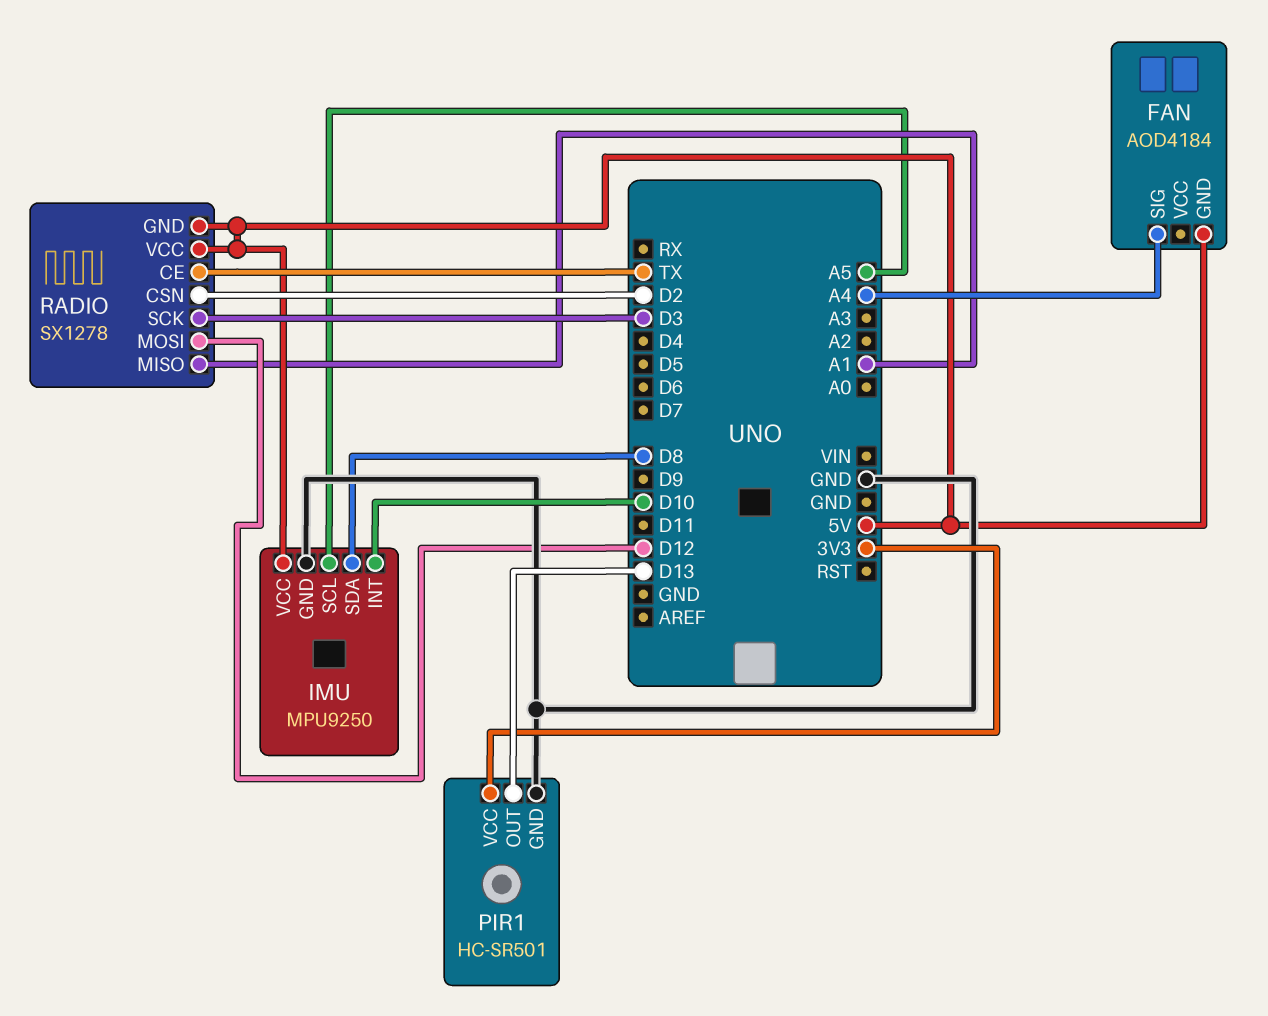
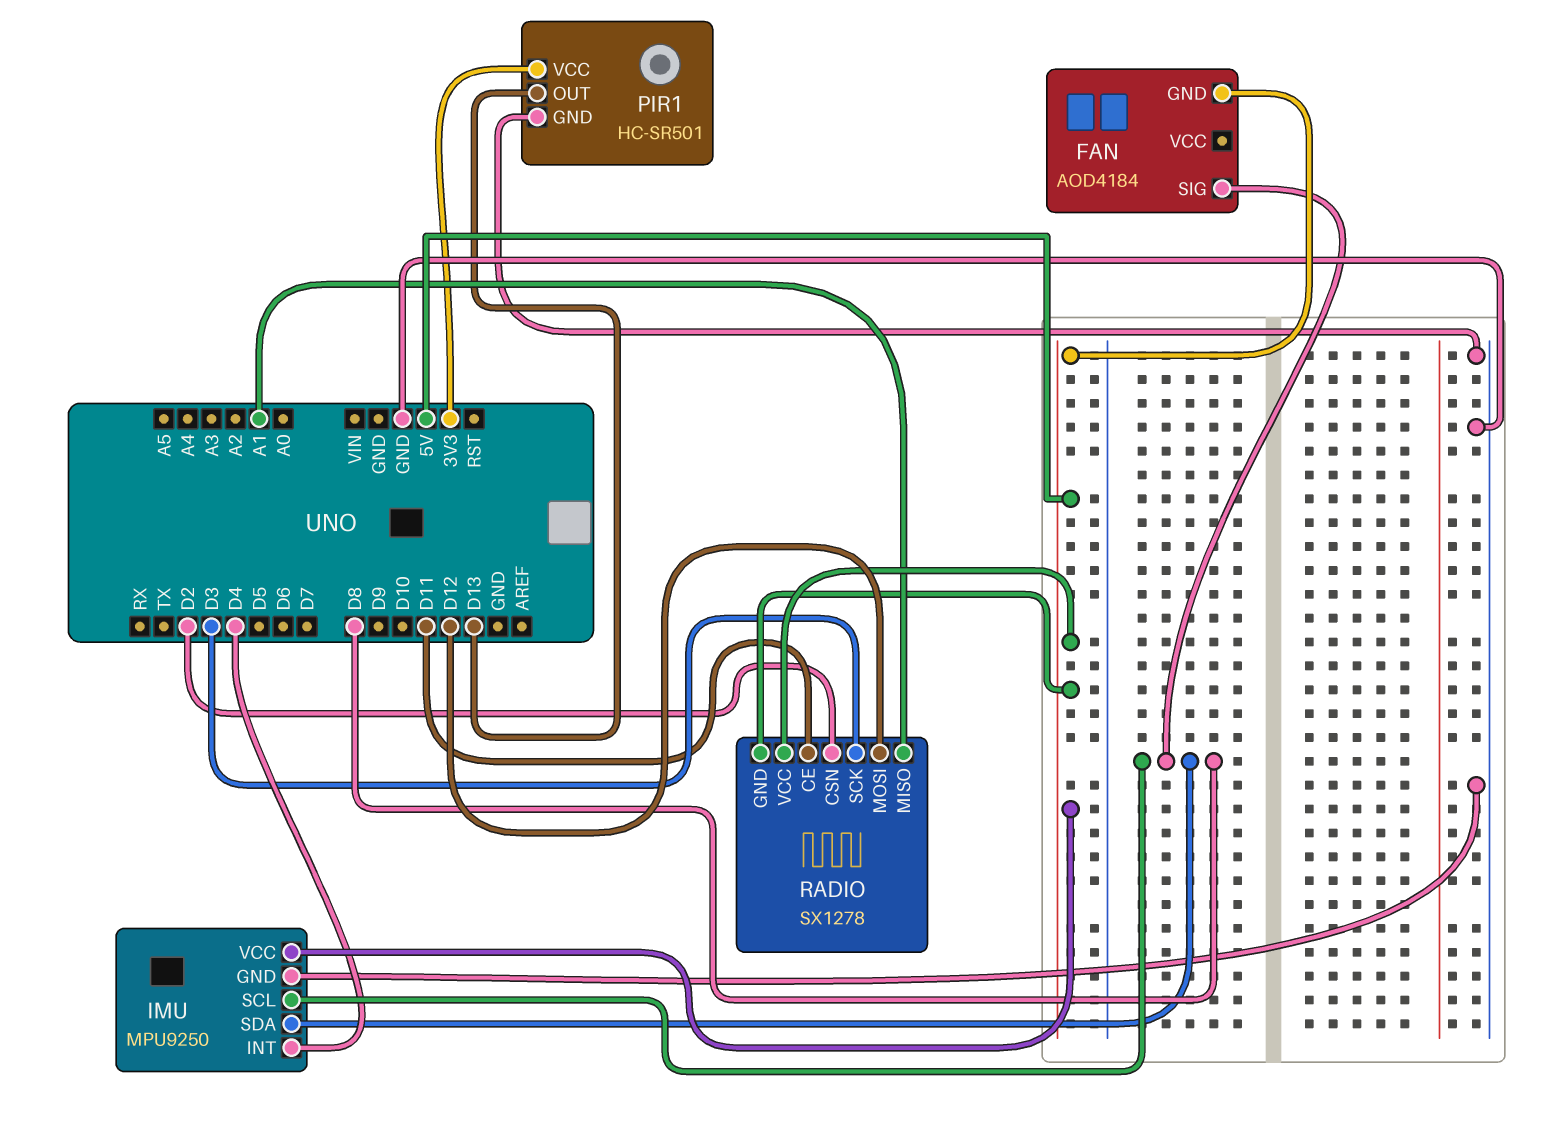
FAN pin SIG: A4 -> D8
IMU pin INT: D10 -> D4
IMU pin SCL: A5 -> D8
RADIO pin CE: TX -> D11

